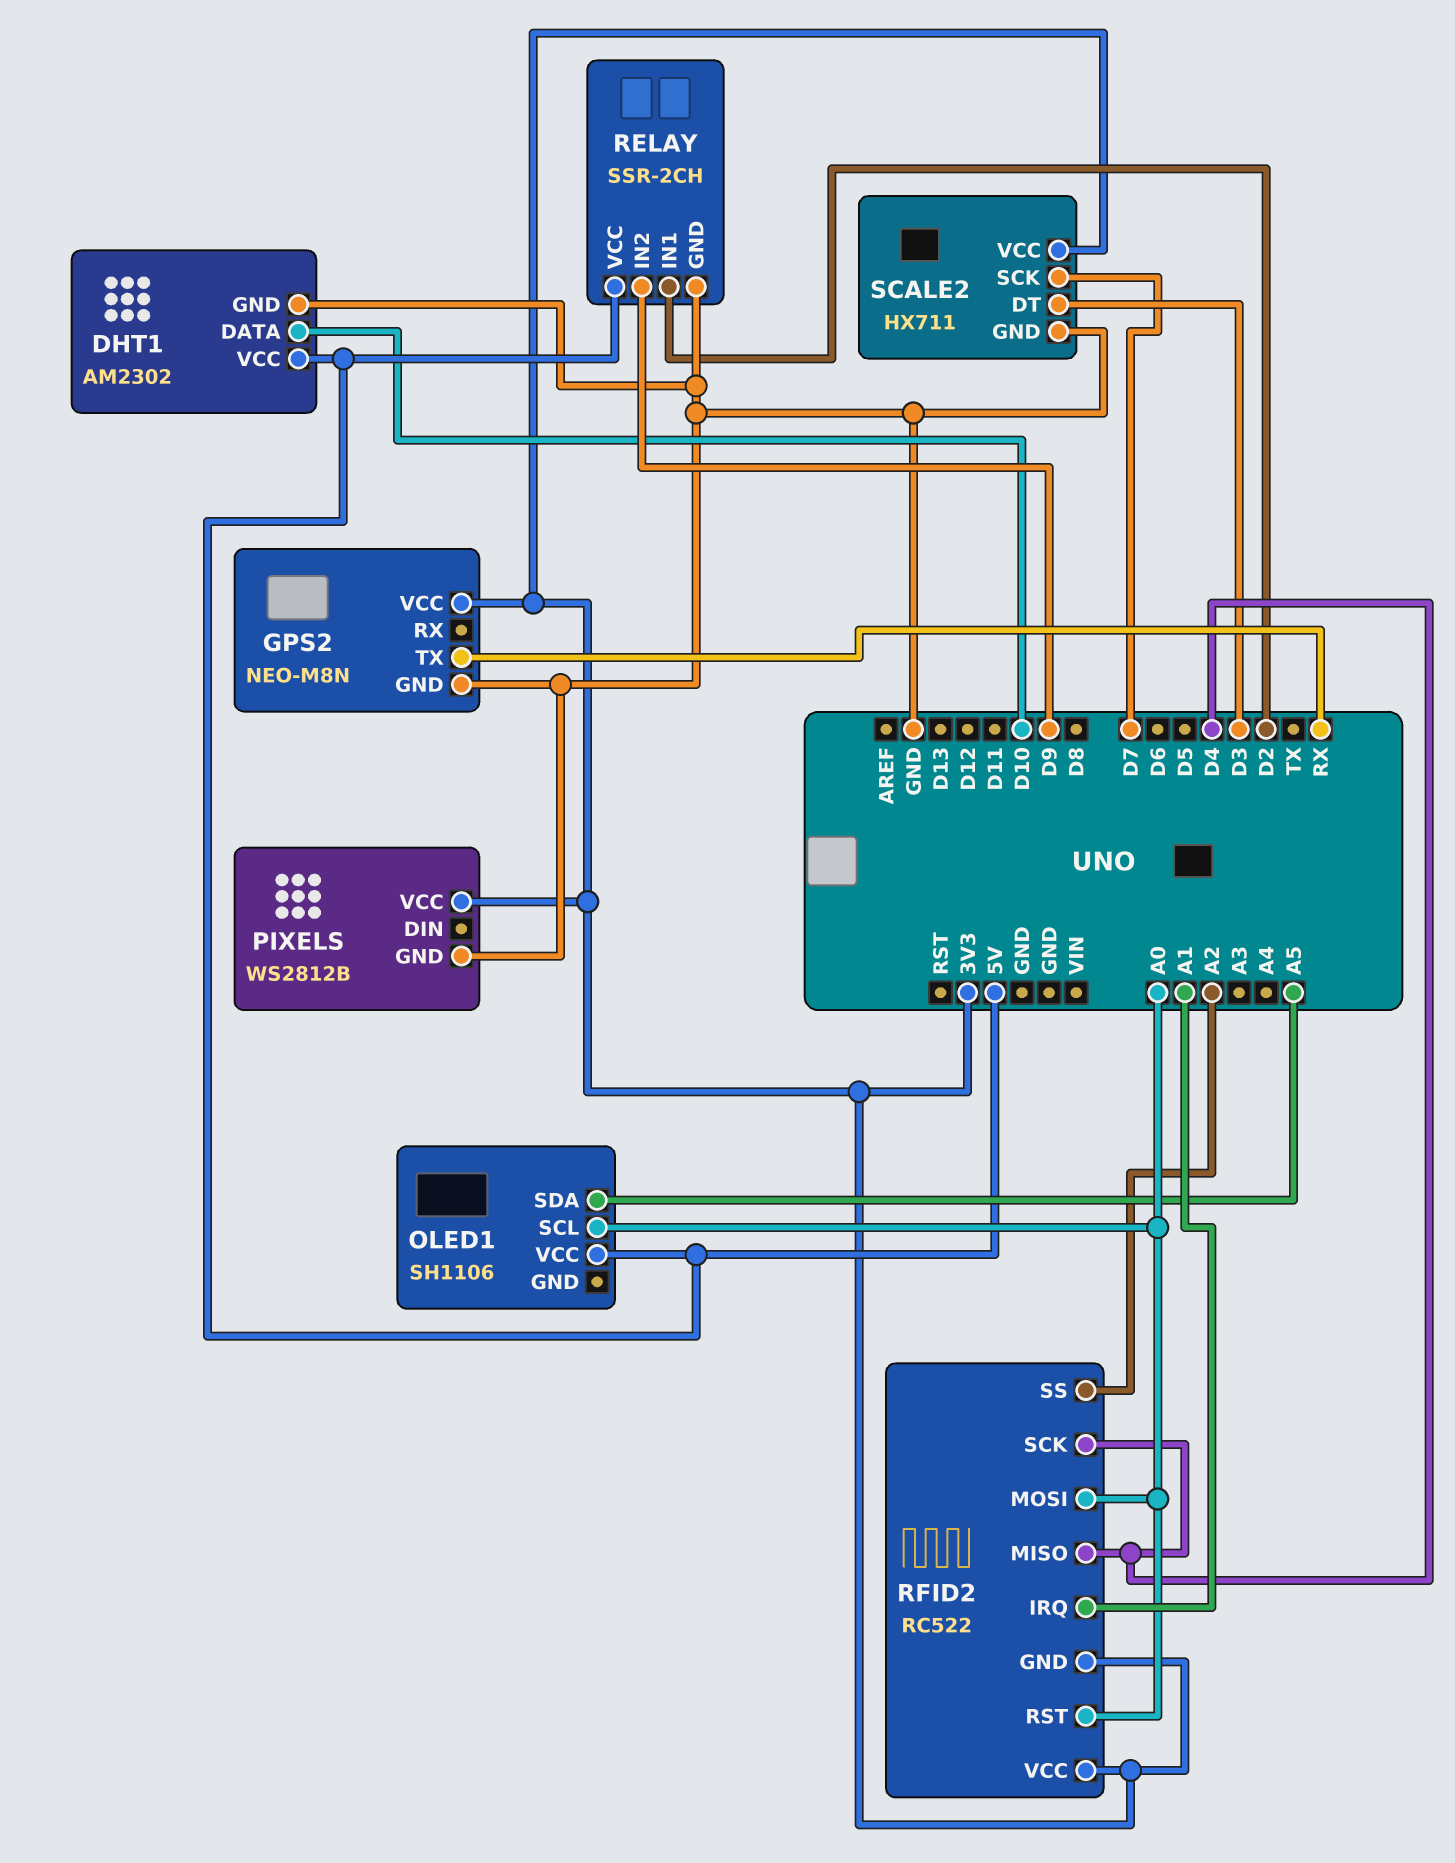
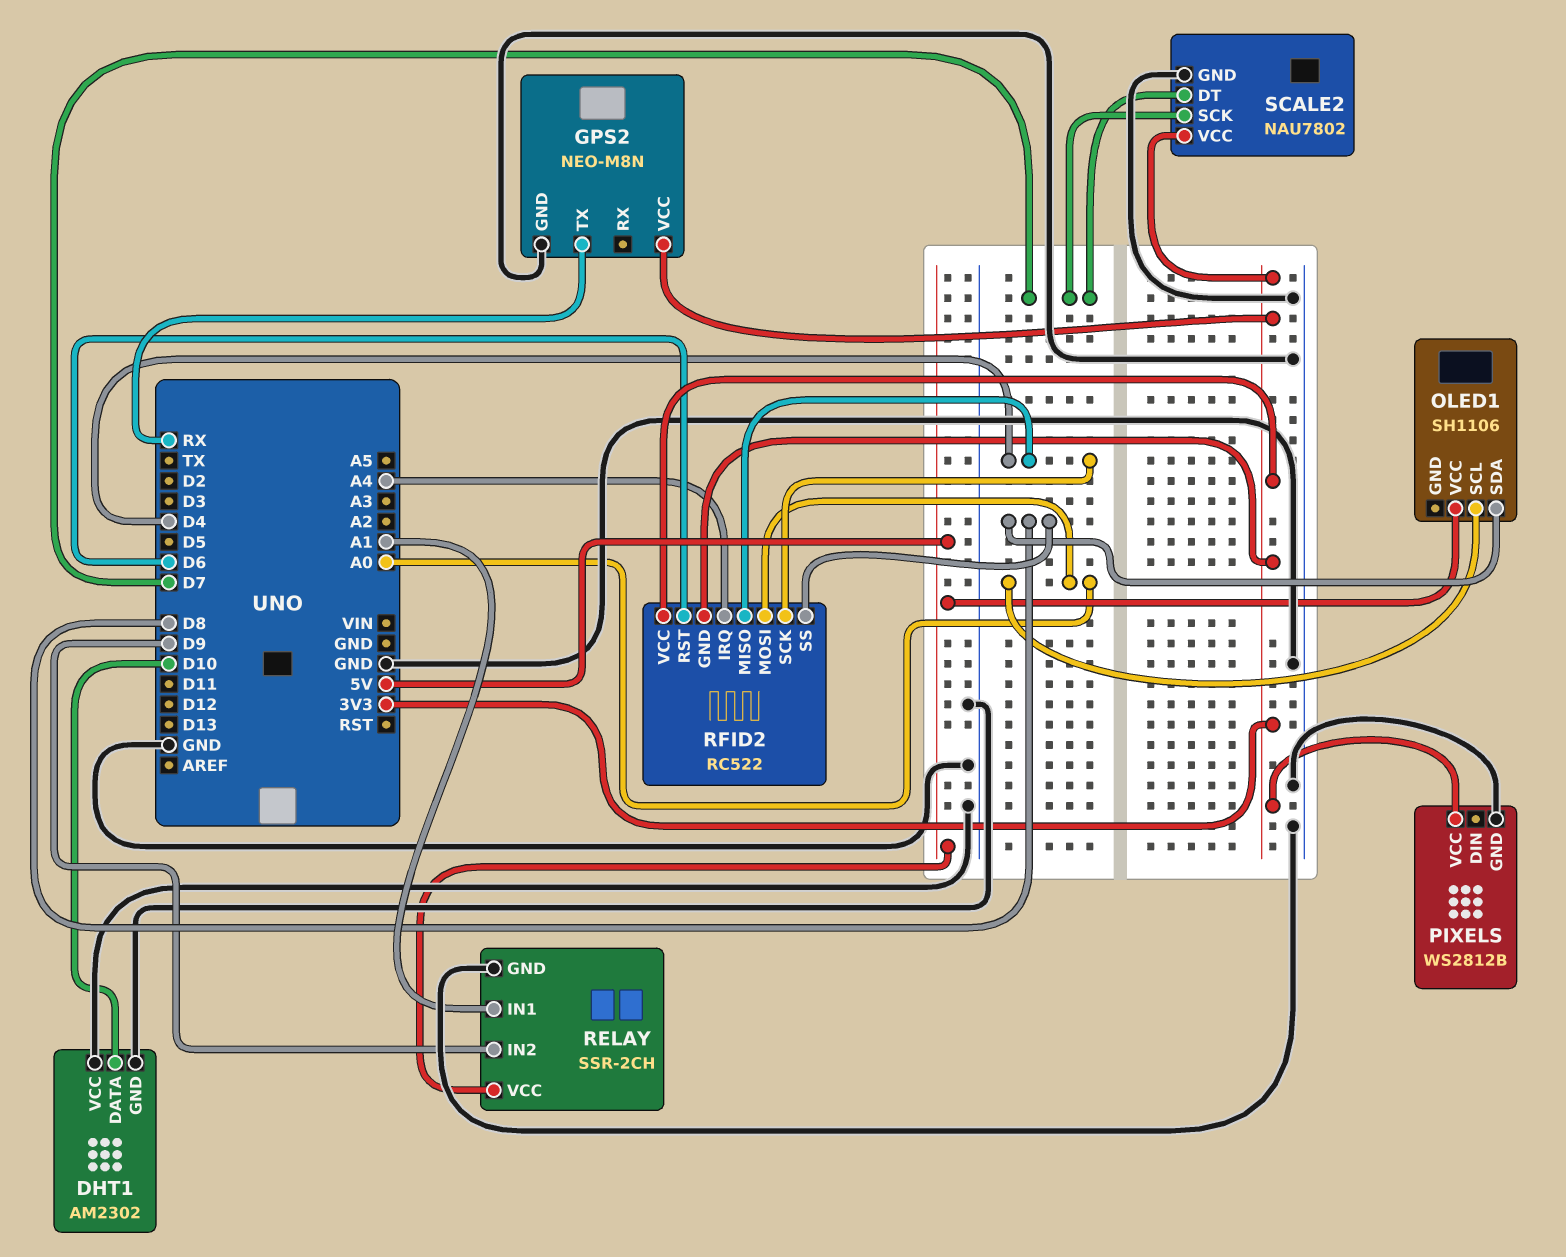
DHT1 pin VCC: 5V -> GND
OLED1 pin SDA: A5 -> D8
RELAY pin IN1: D2 -> A1
RFID2 pin IRQ: A1 -> A4
RFID2 pin RST: A0 -> D6
RFID2 pin SS: A2 -> D8
SCALE2: HX711 -> NAU7802
SCALE2 pin DT: D3 -> D7

